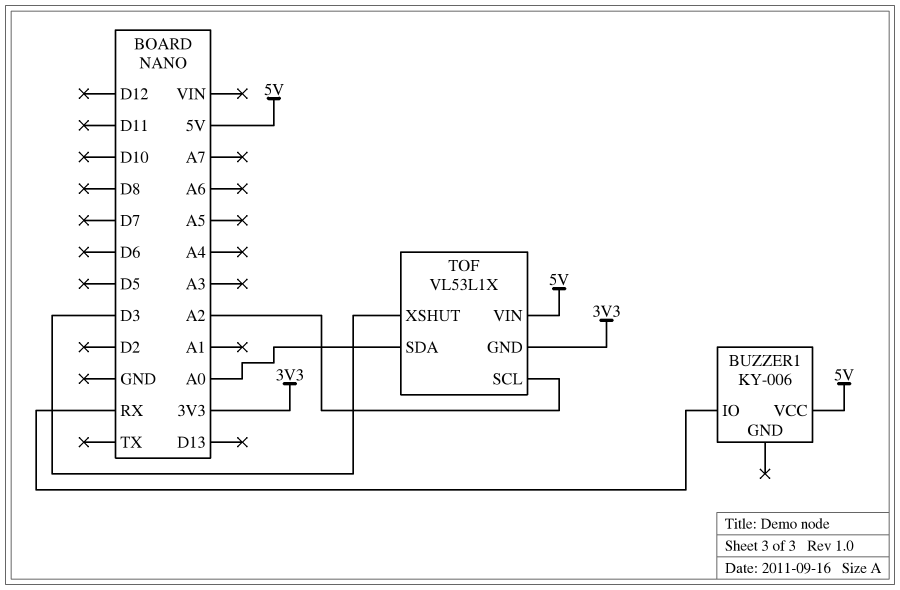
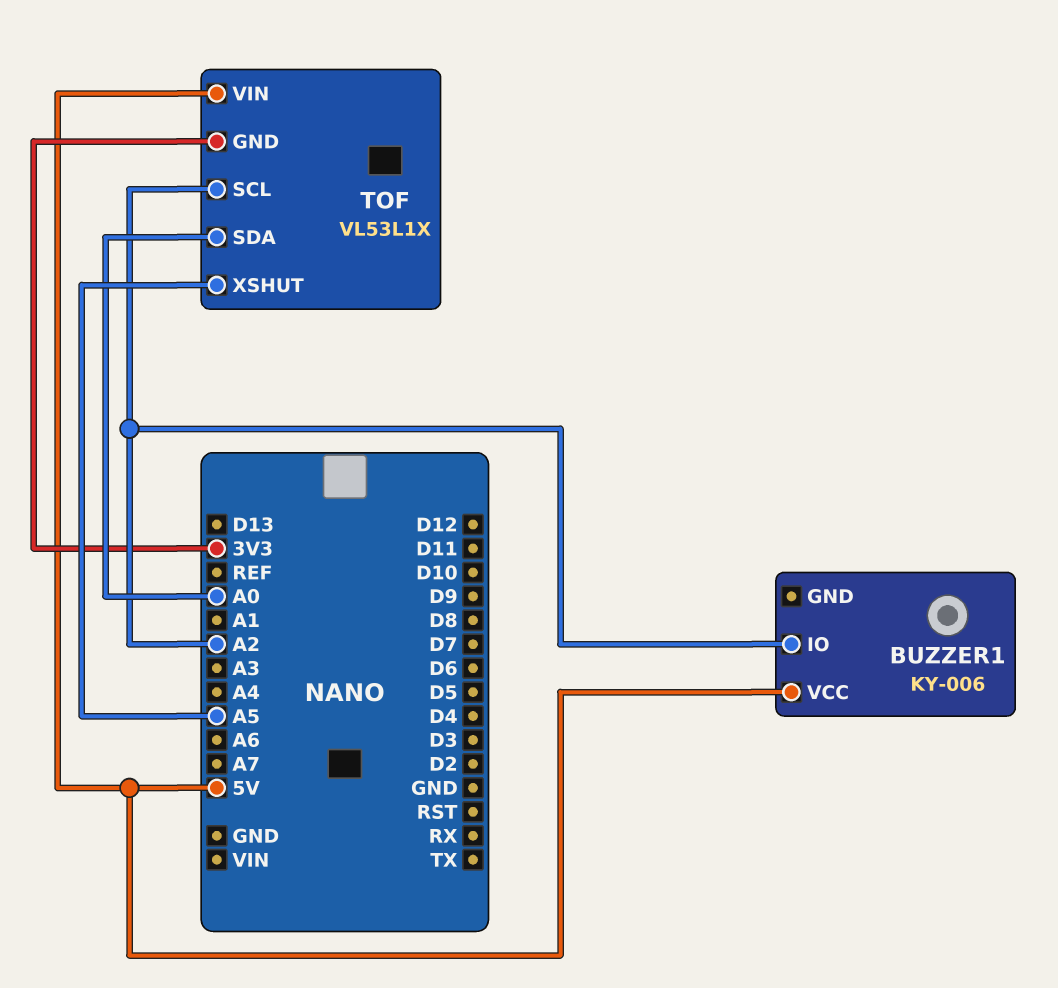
BUZZER1 pin IO: RX -> A2
TOF pin XSHUT: D3 -> A5

